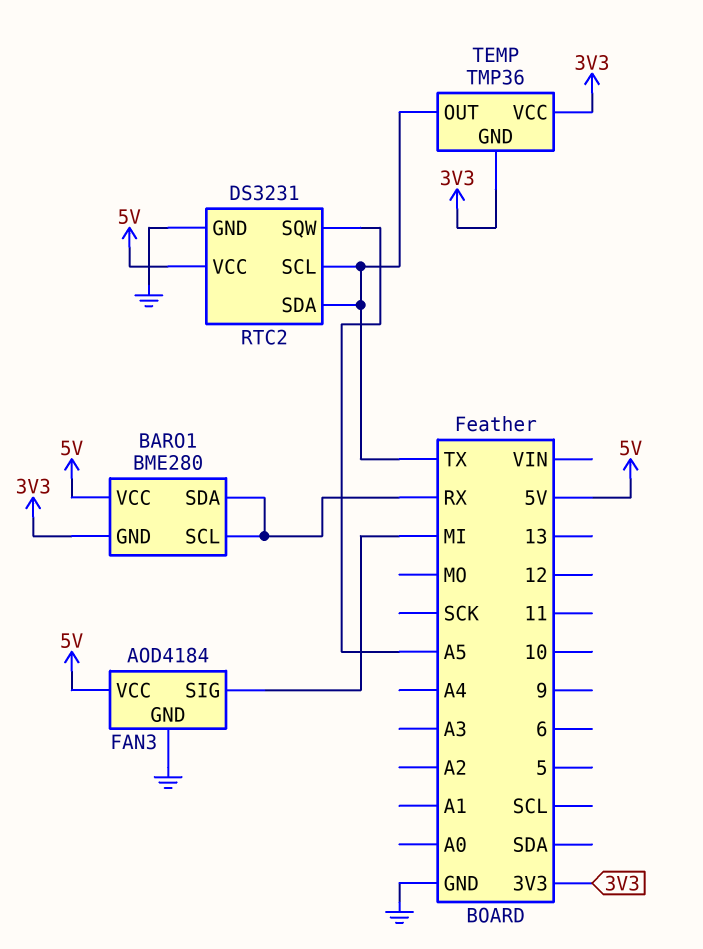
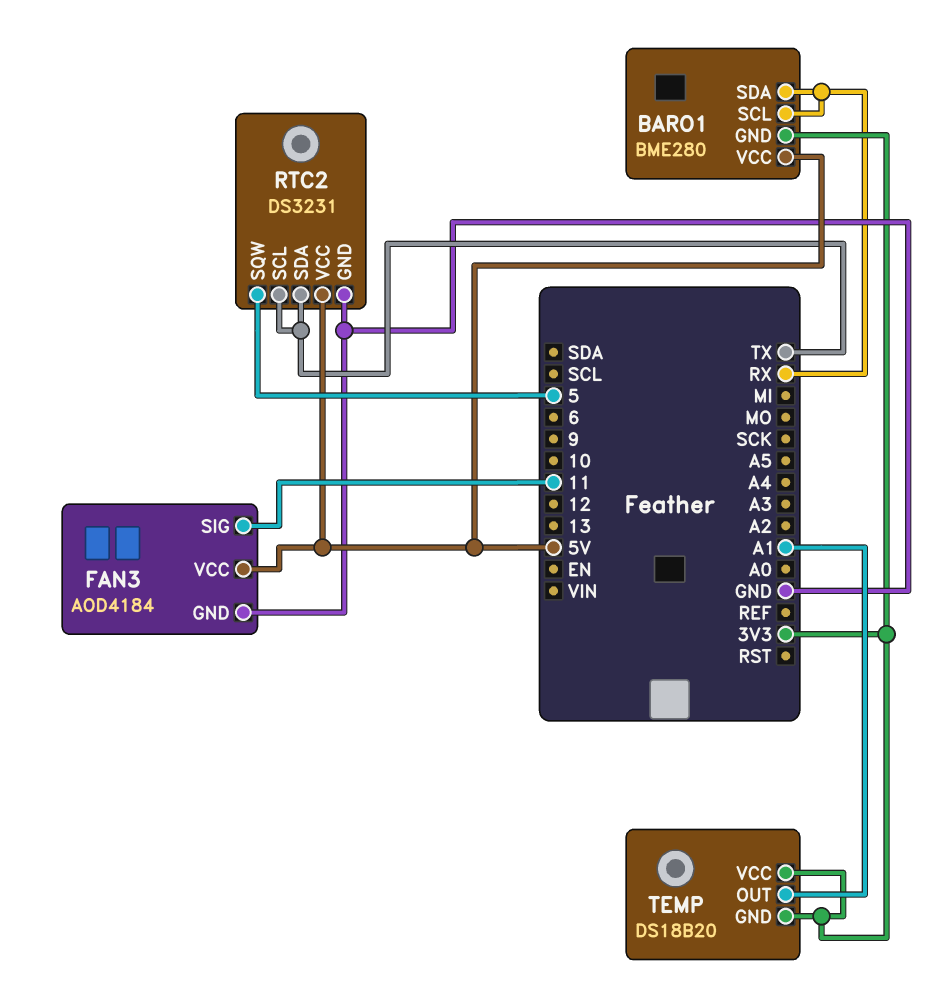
FAN3 pin SIG: MI -> 11
RTC2 pin SQW: A5 -> 5
TEMP: TMP36 -> DS18B20
TEMP pin OUT: TX -> A1

